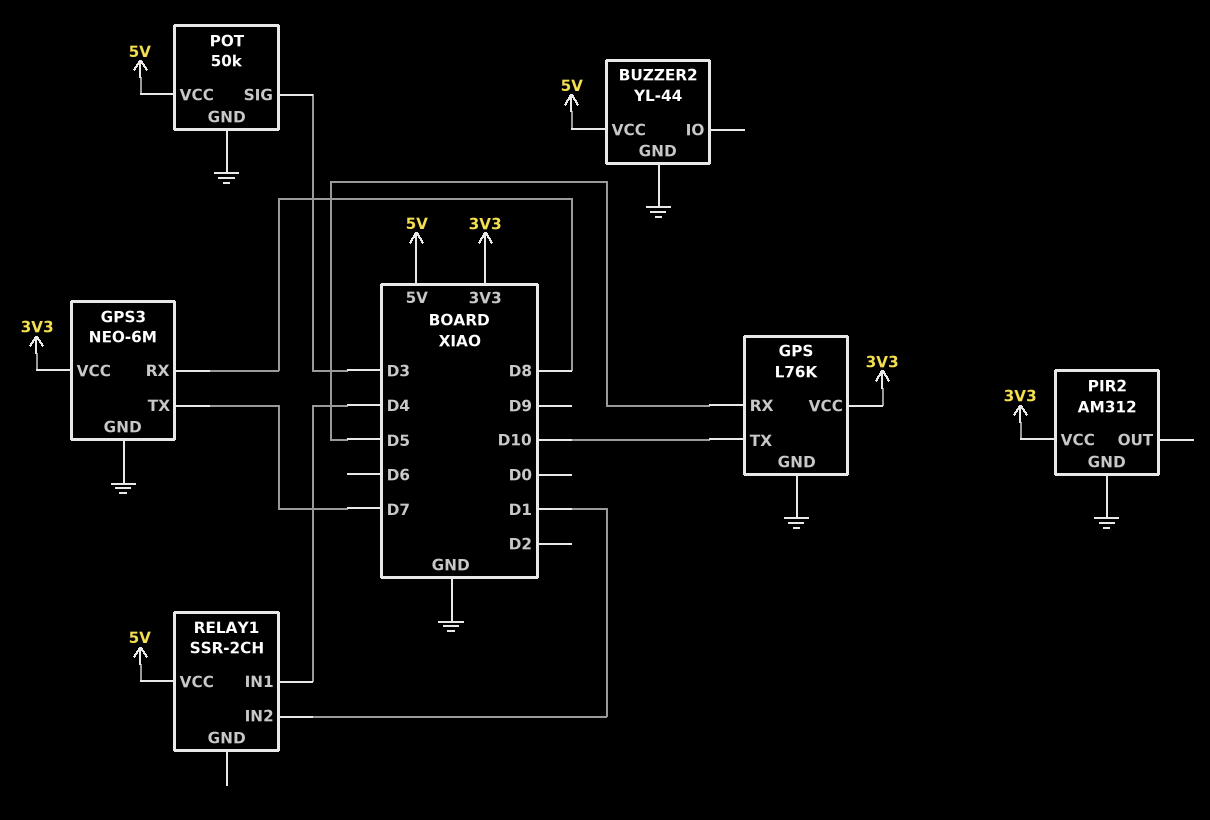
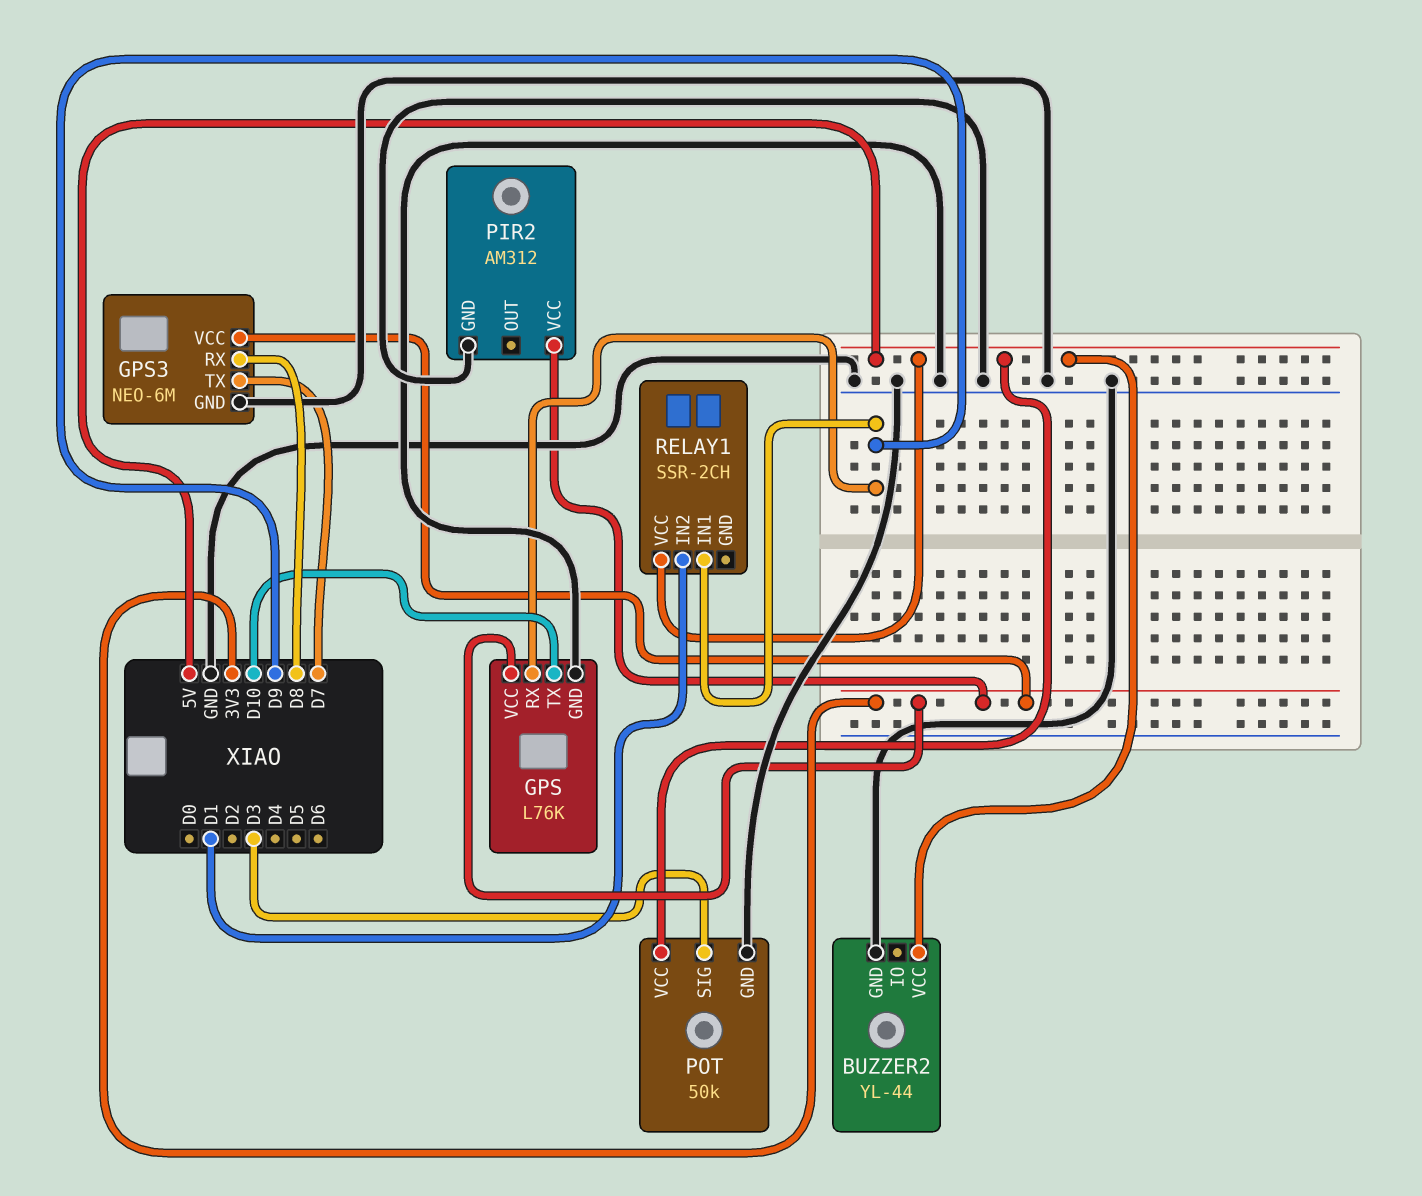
GPS pin RX: D5 -> D9
RELAY1 pin IN1: D4 -> D9

